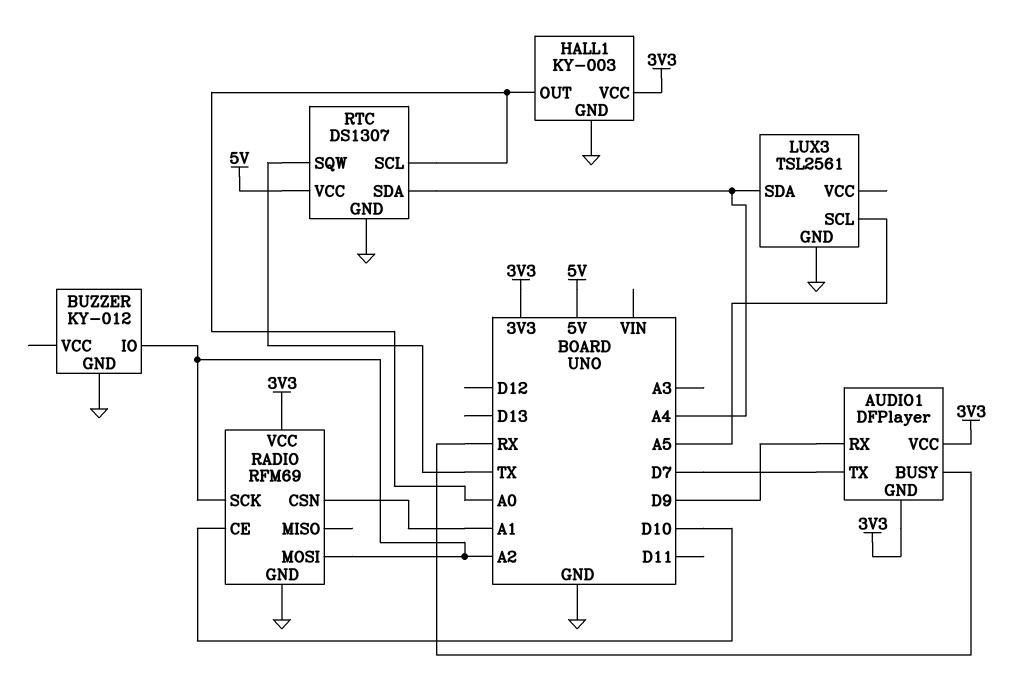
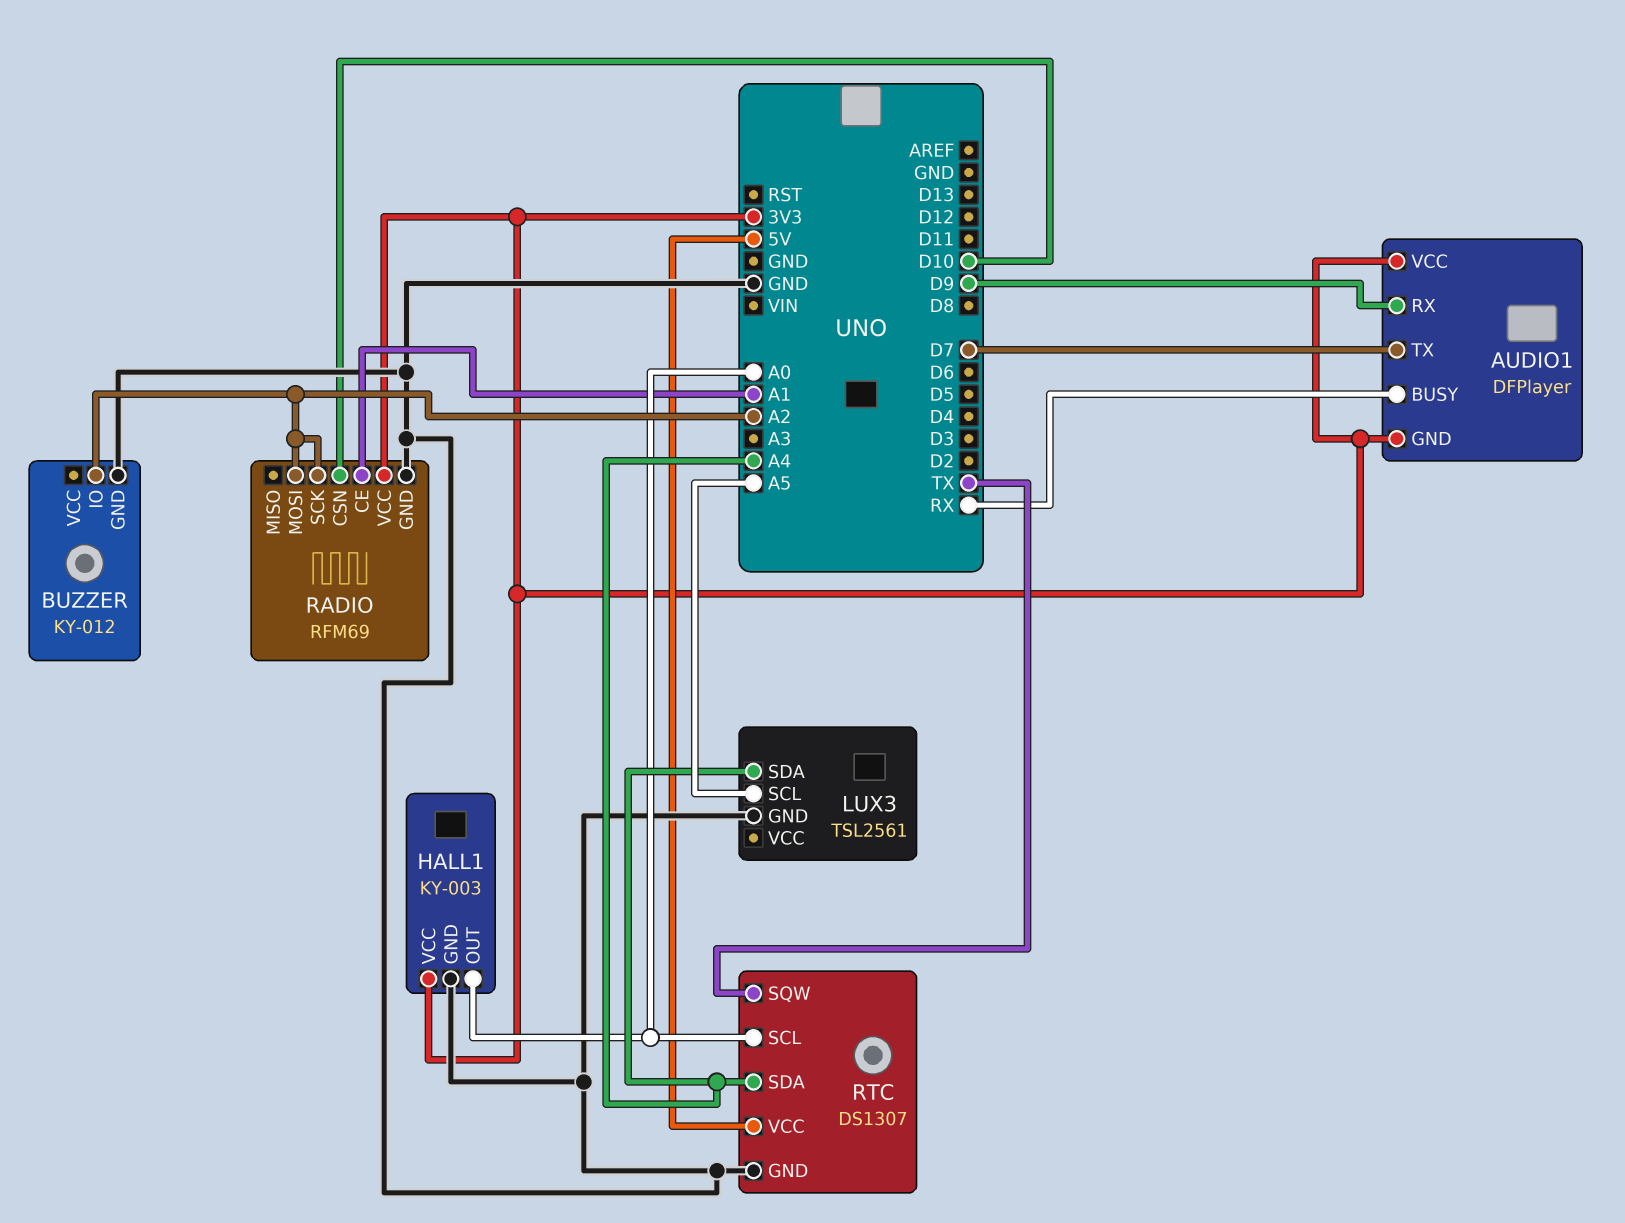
RADIO pin CE: D10 -> A1
RADIO pin CSN: A1 -> D10

